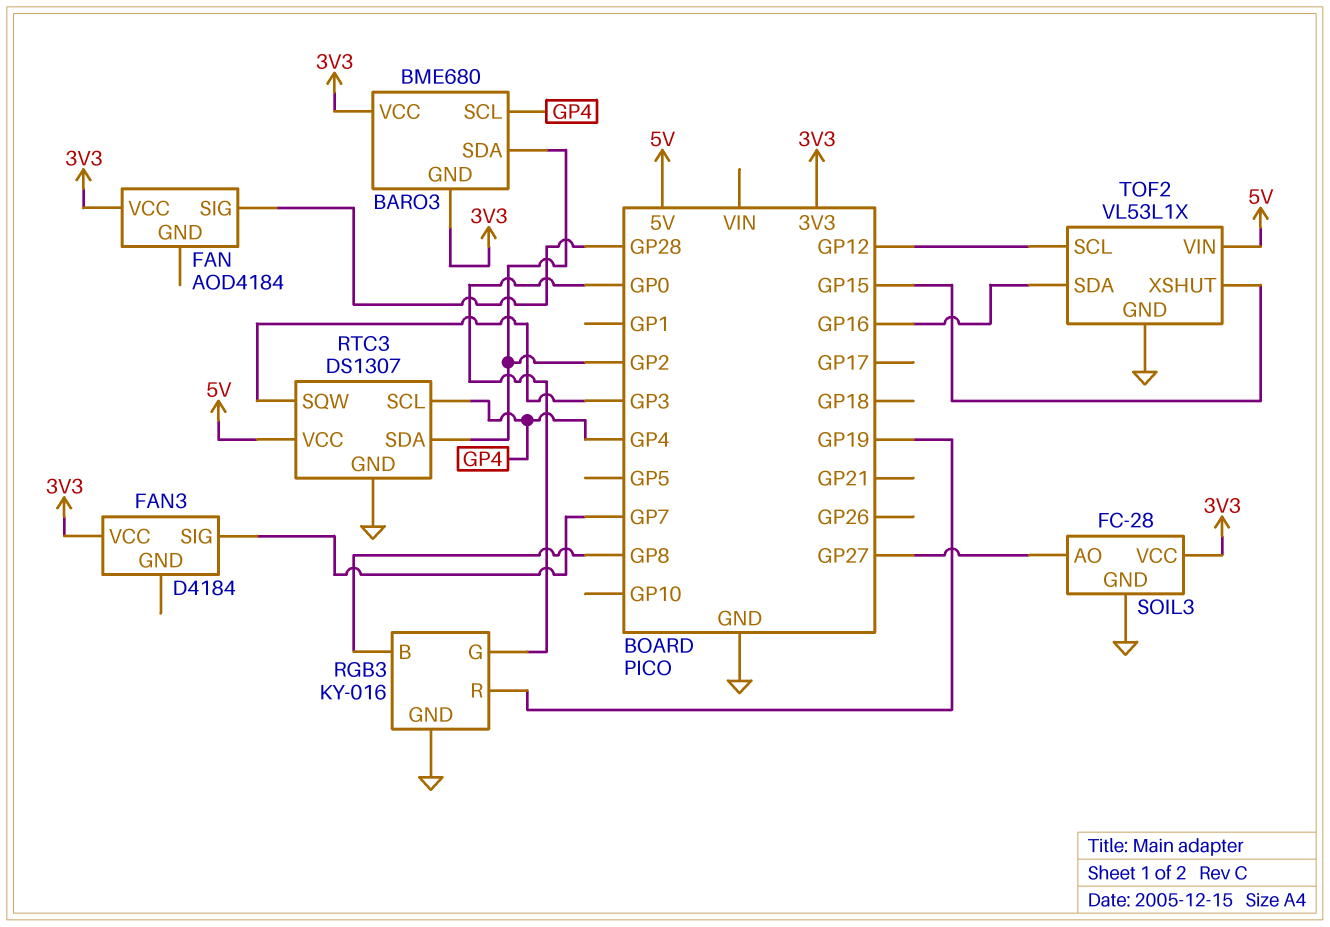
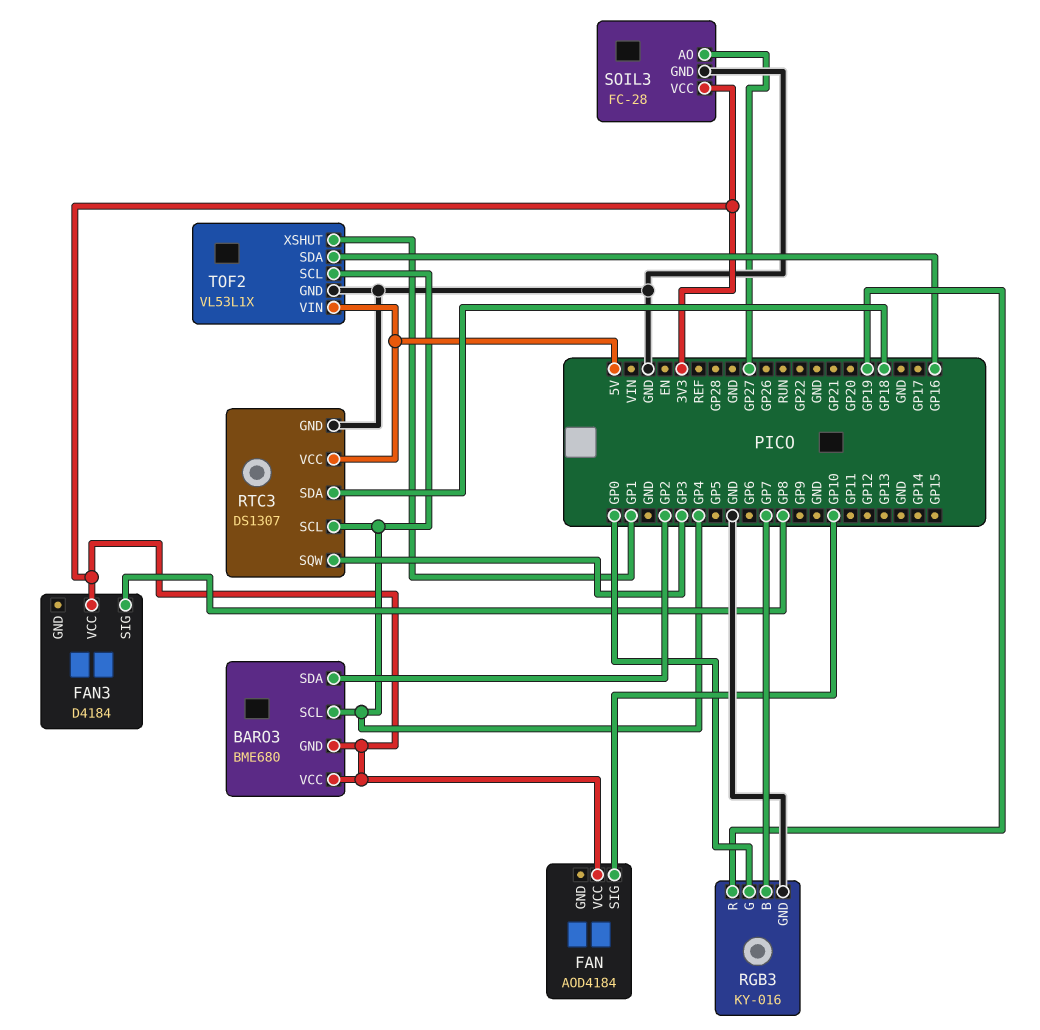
FAN pin SIG: GP28 -> GP10
FAN3 pin SIG: GP7 -> GP8
RGB3 pin B: GP8 -> GP7
RTC3 pin SDA: GP2 -> GP18
TOF2 pin SCL: GP12 -> GP4
TOF2 pin XSHUT: GP15 -> GP1

